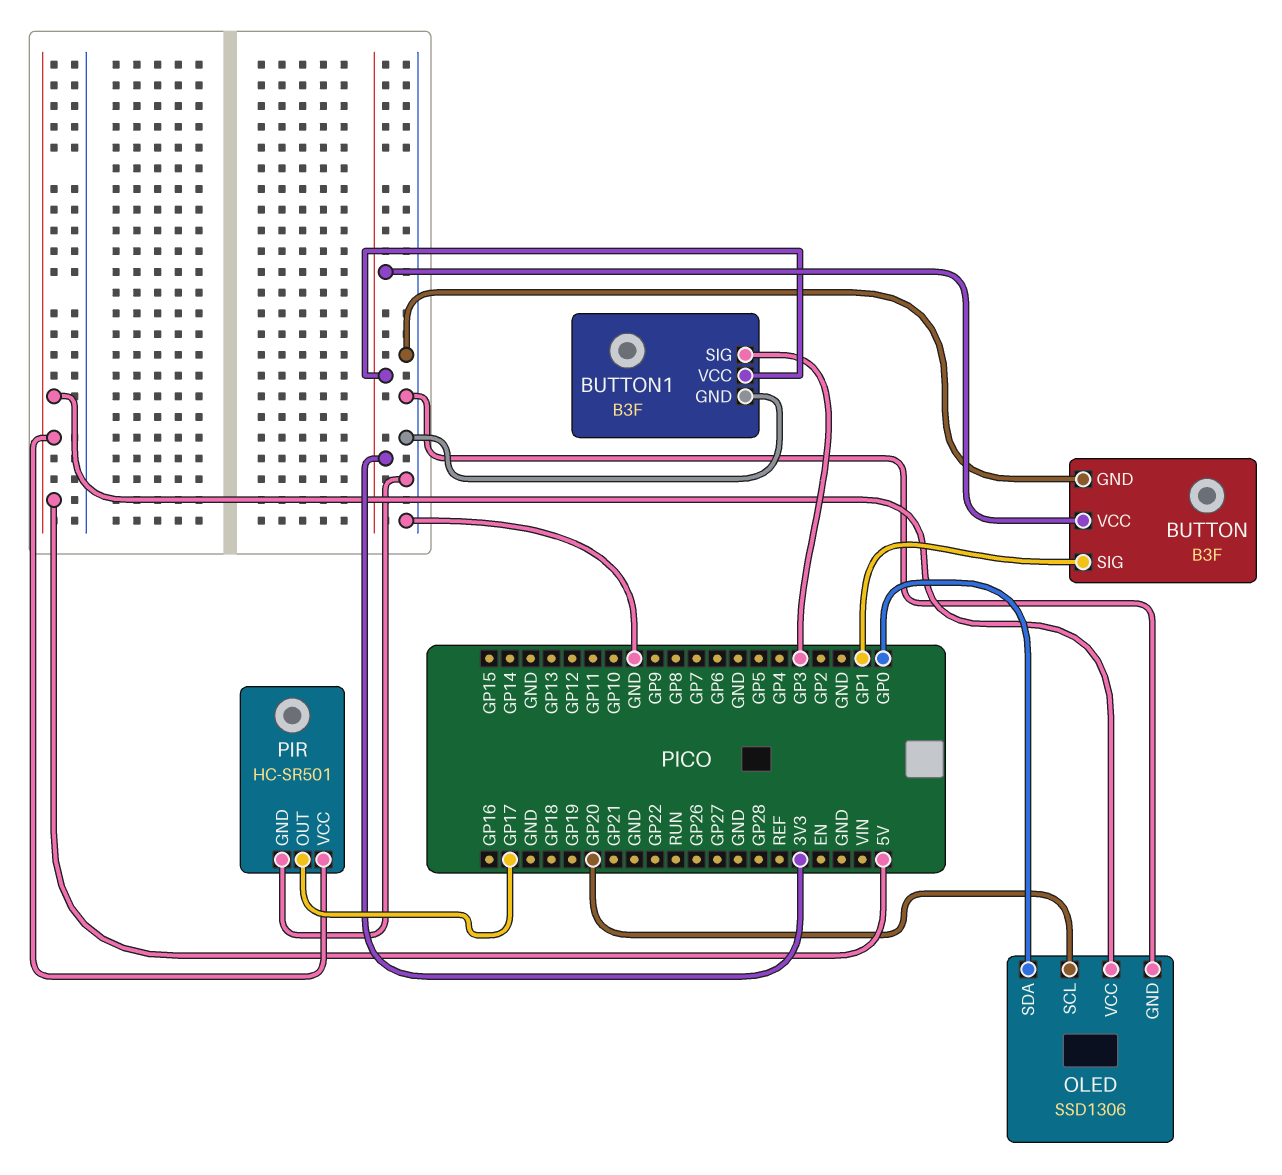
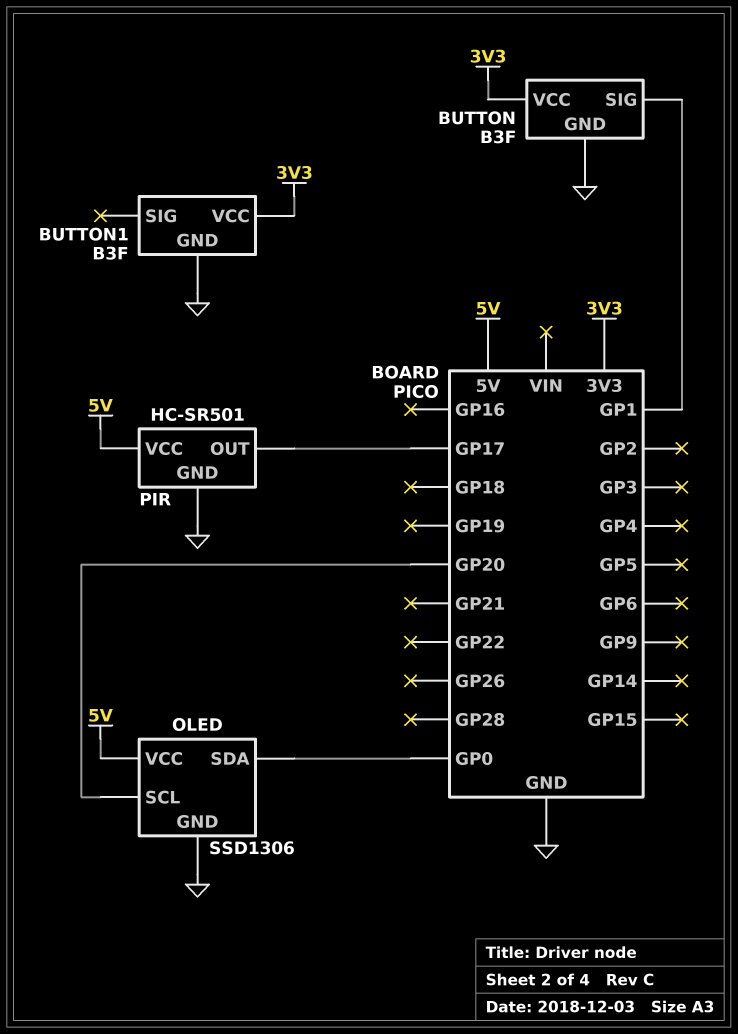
BUTTON1 pin SIG: GP3 -> none

